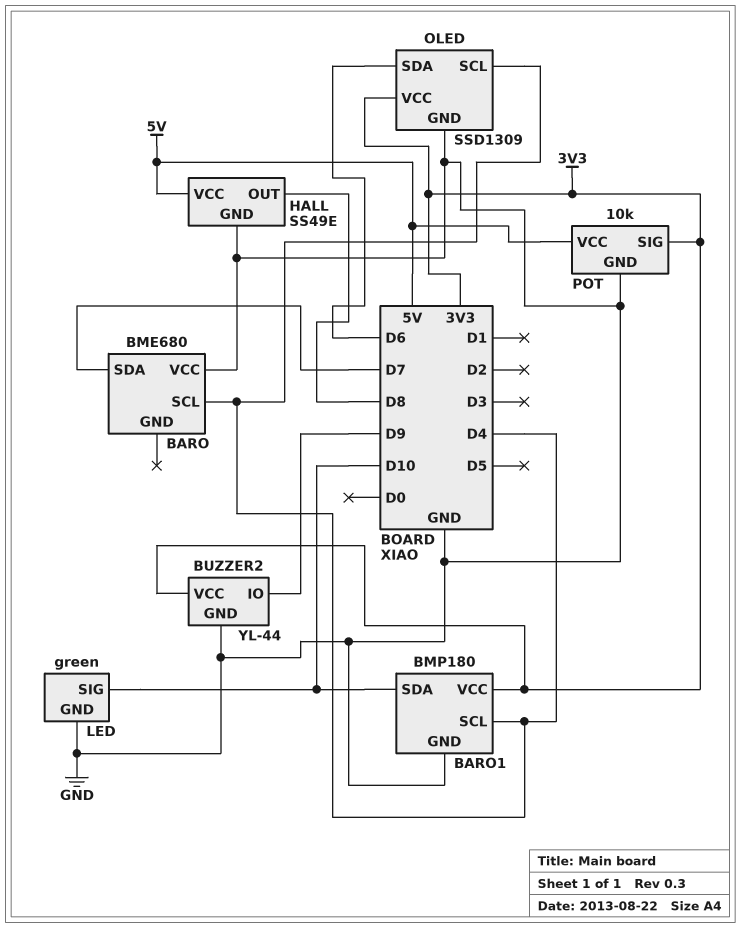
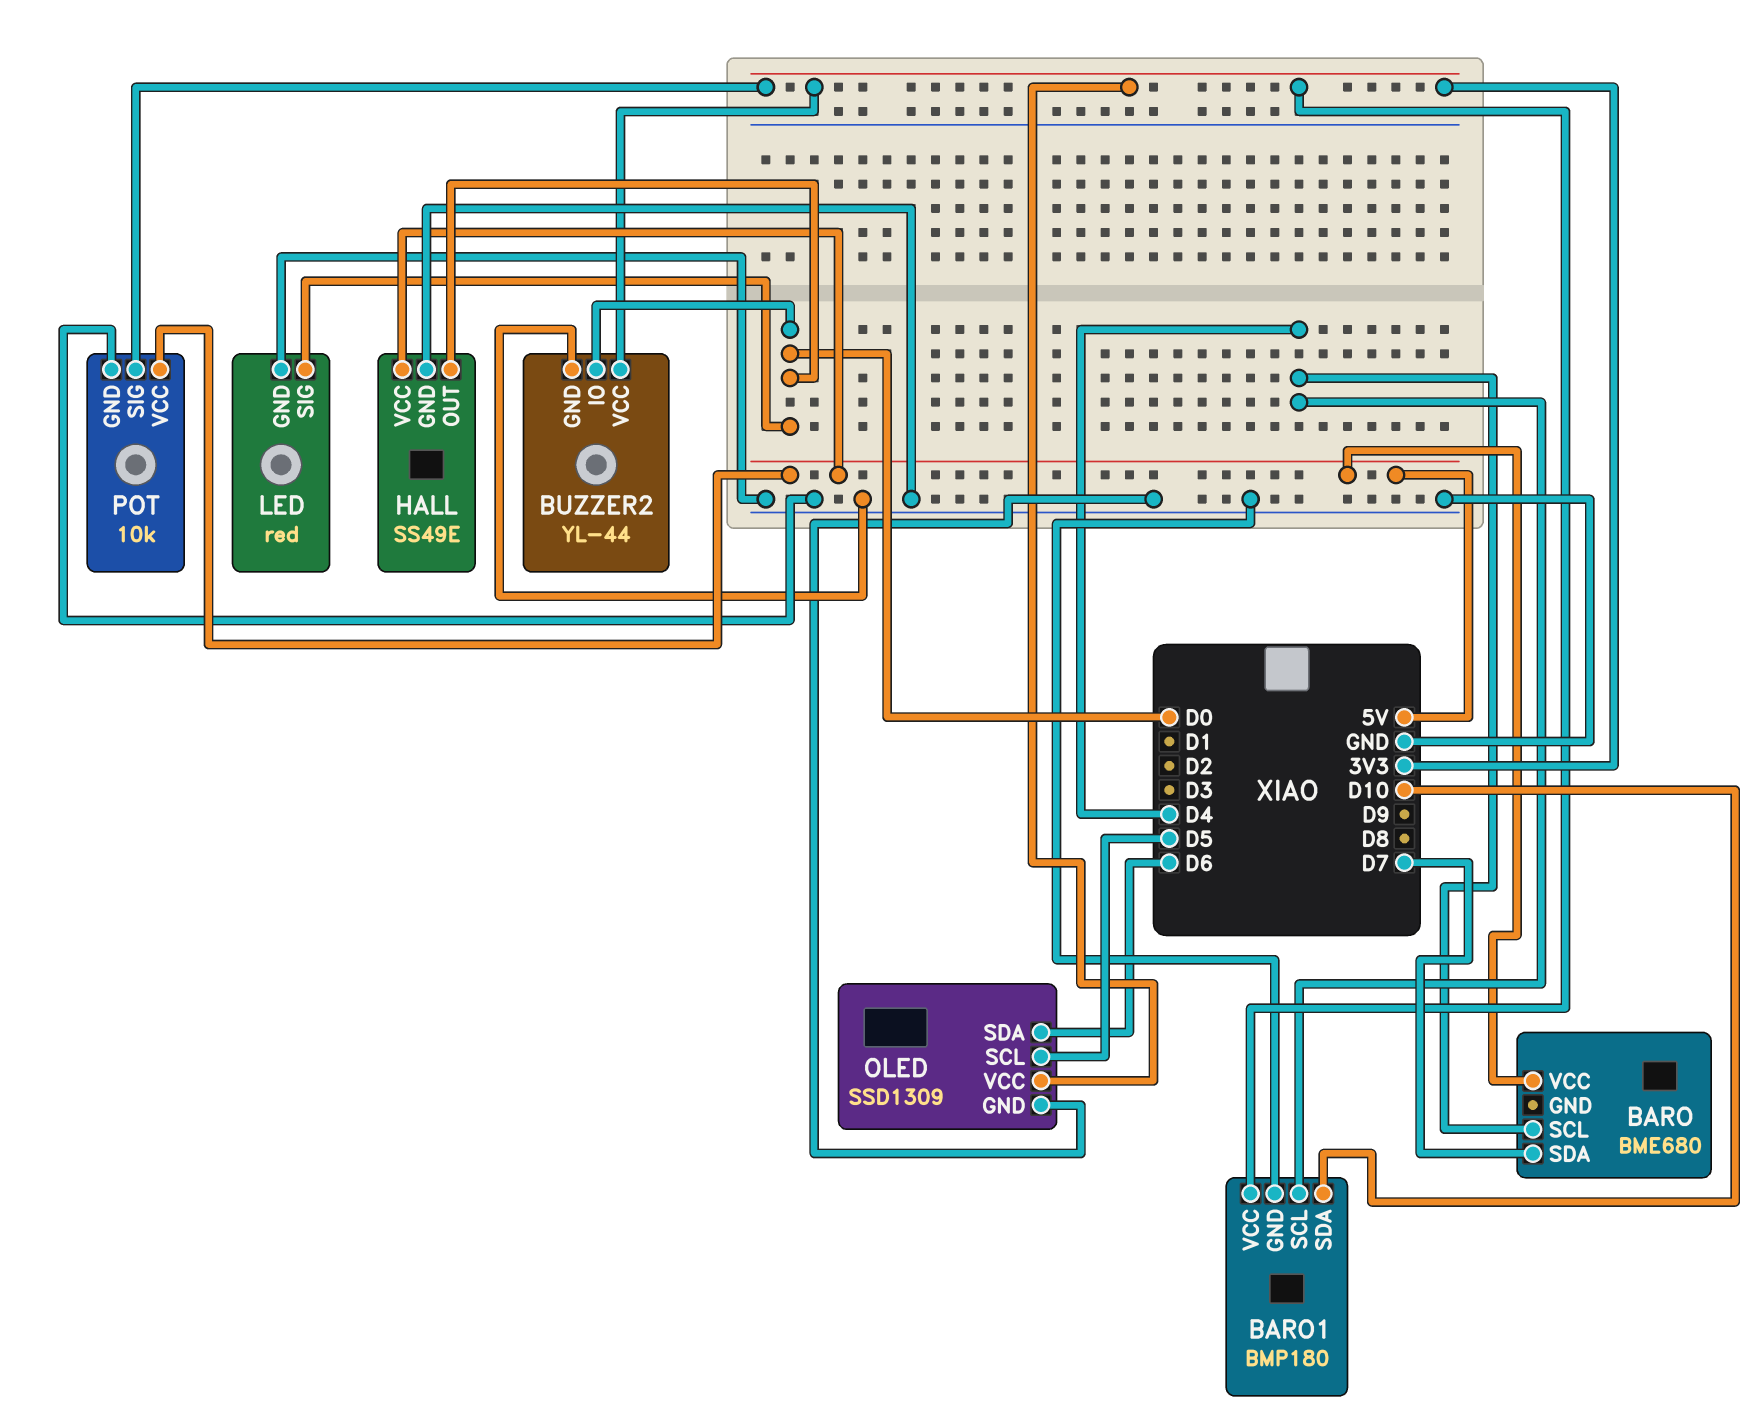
BARO pin VCC: GND -> 5V
BUZZER2 pin IO: D9 -> D0
HALL pin OUT: D8 -> D0
LED: green -> red
LED pin SIG: D10 -> D0
OLED pin SCL: D4 -> D5

